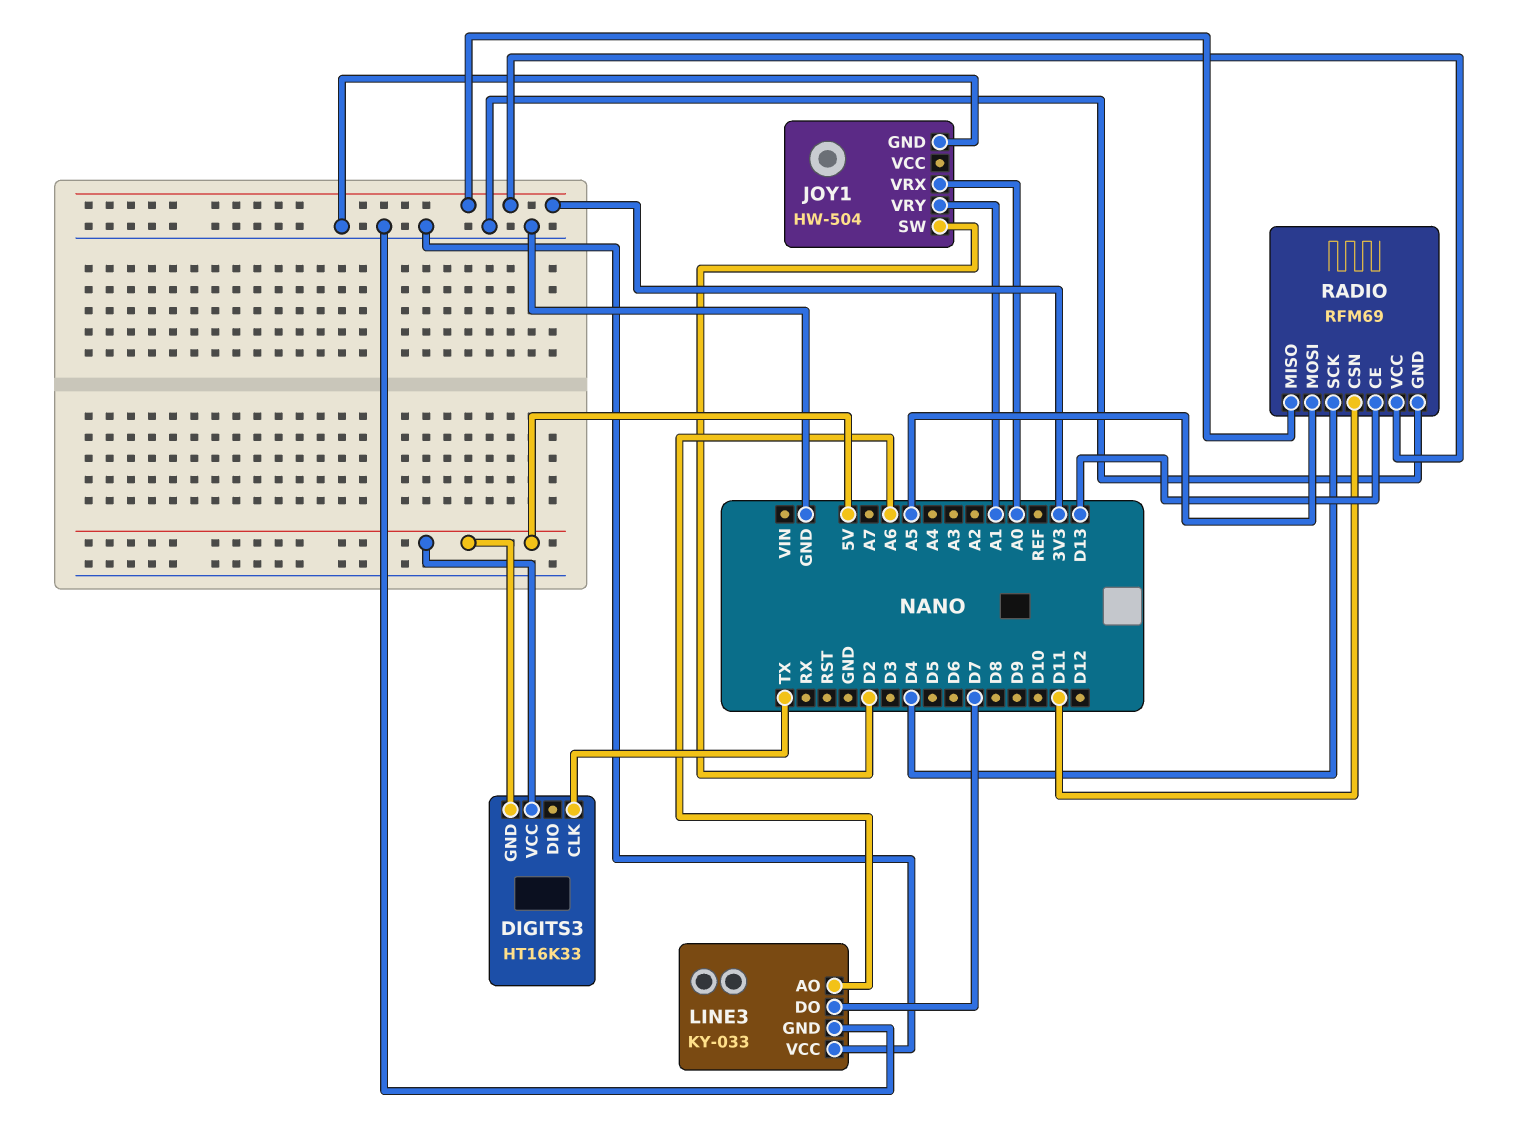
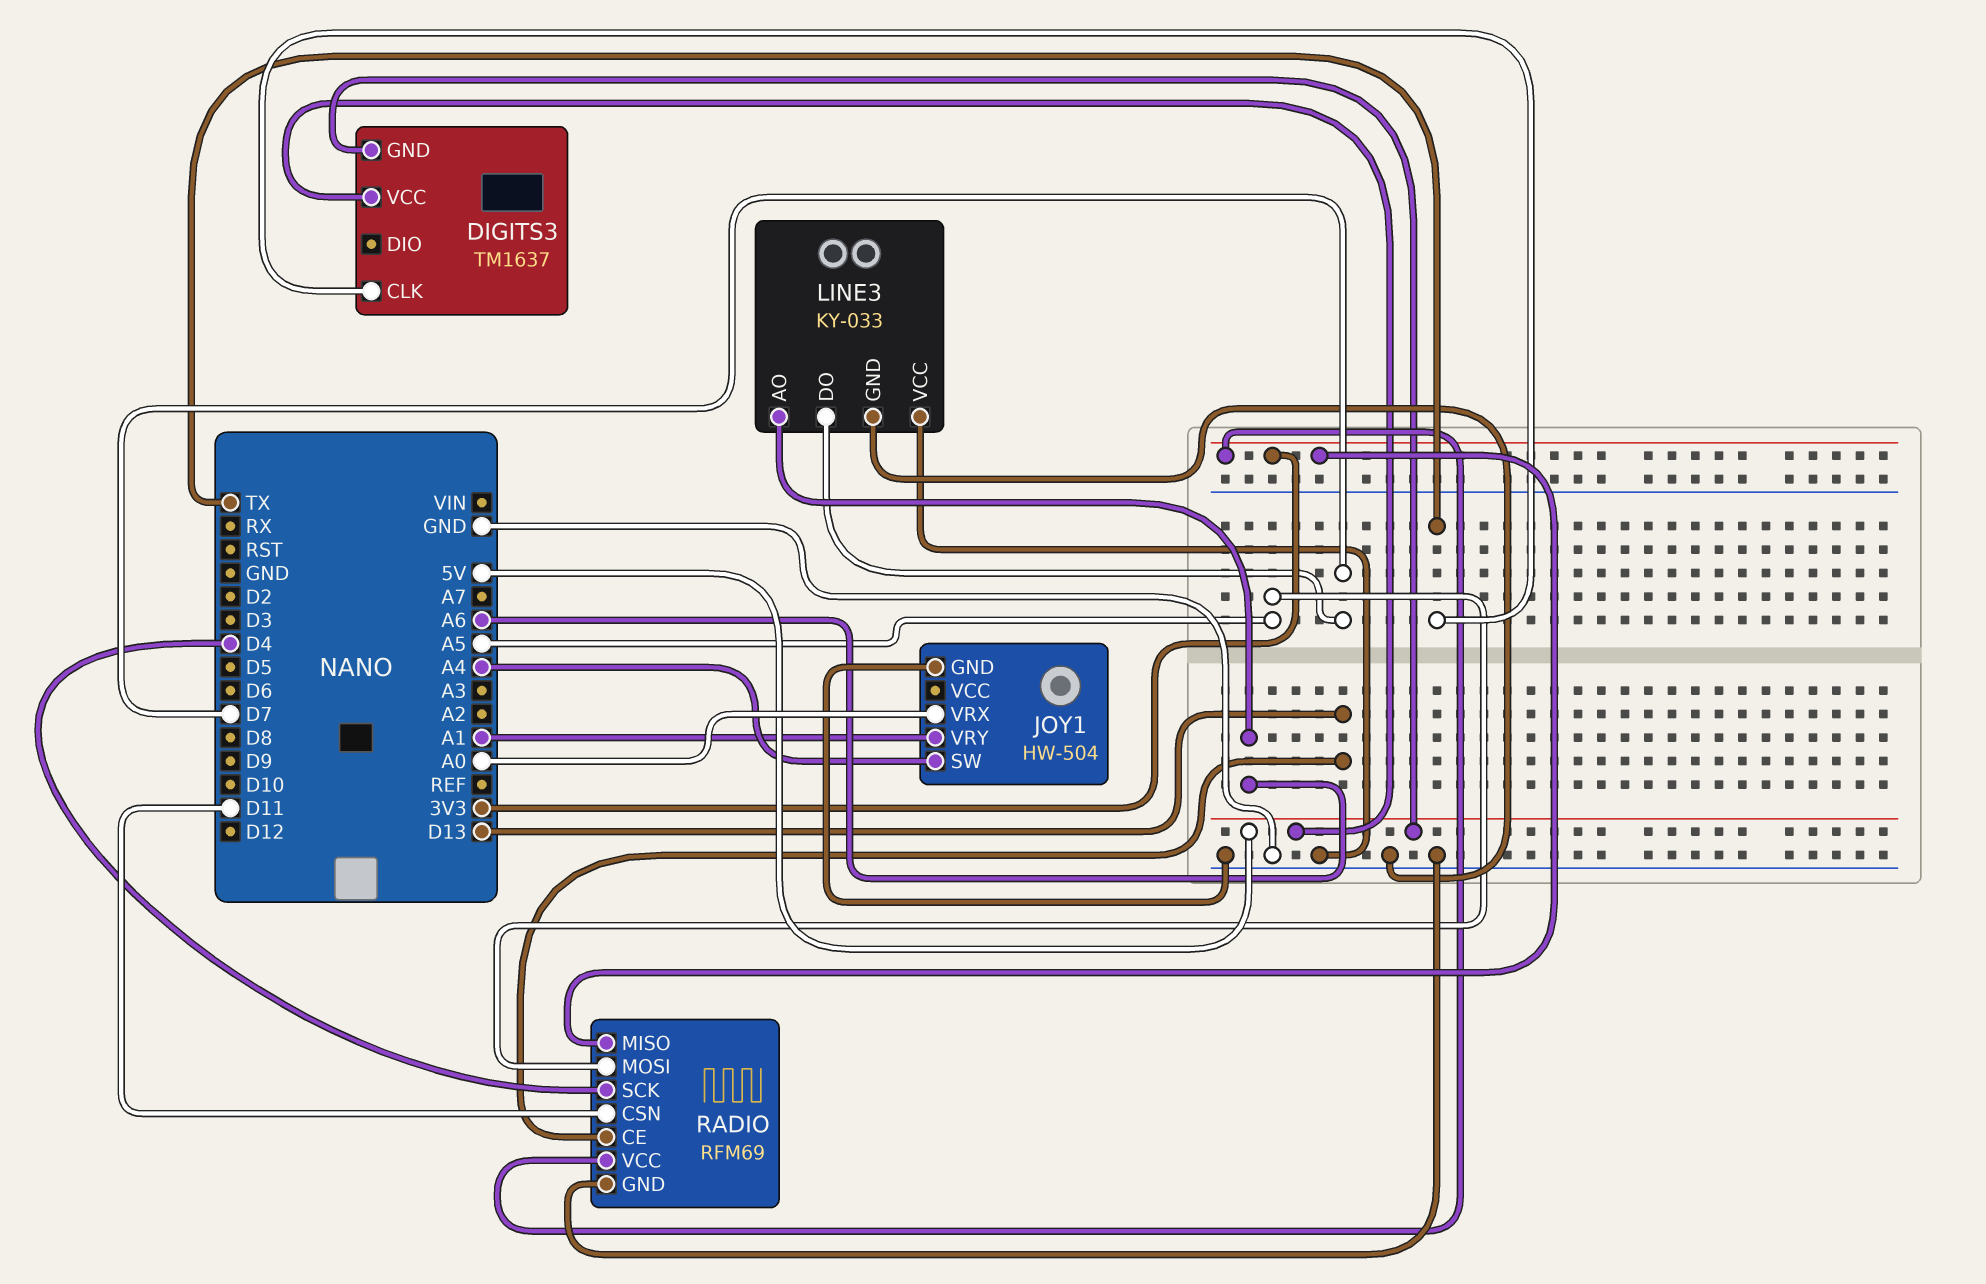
DIGITS3: HT16K33 -> TM1637
JOY1 pin SW: D2 -> A4

